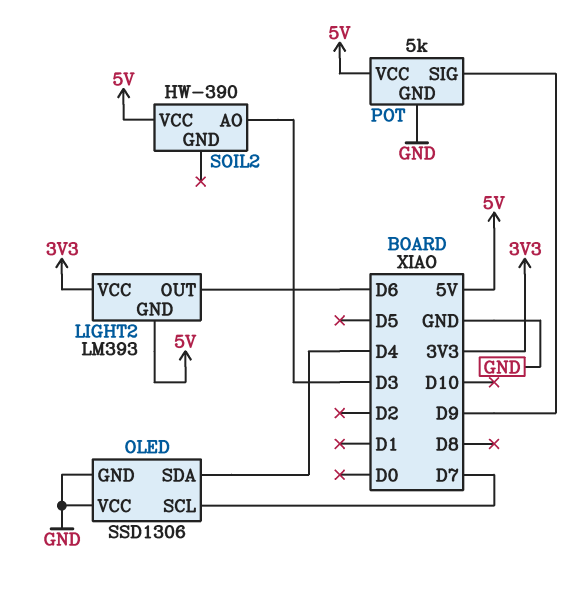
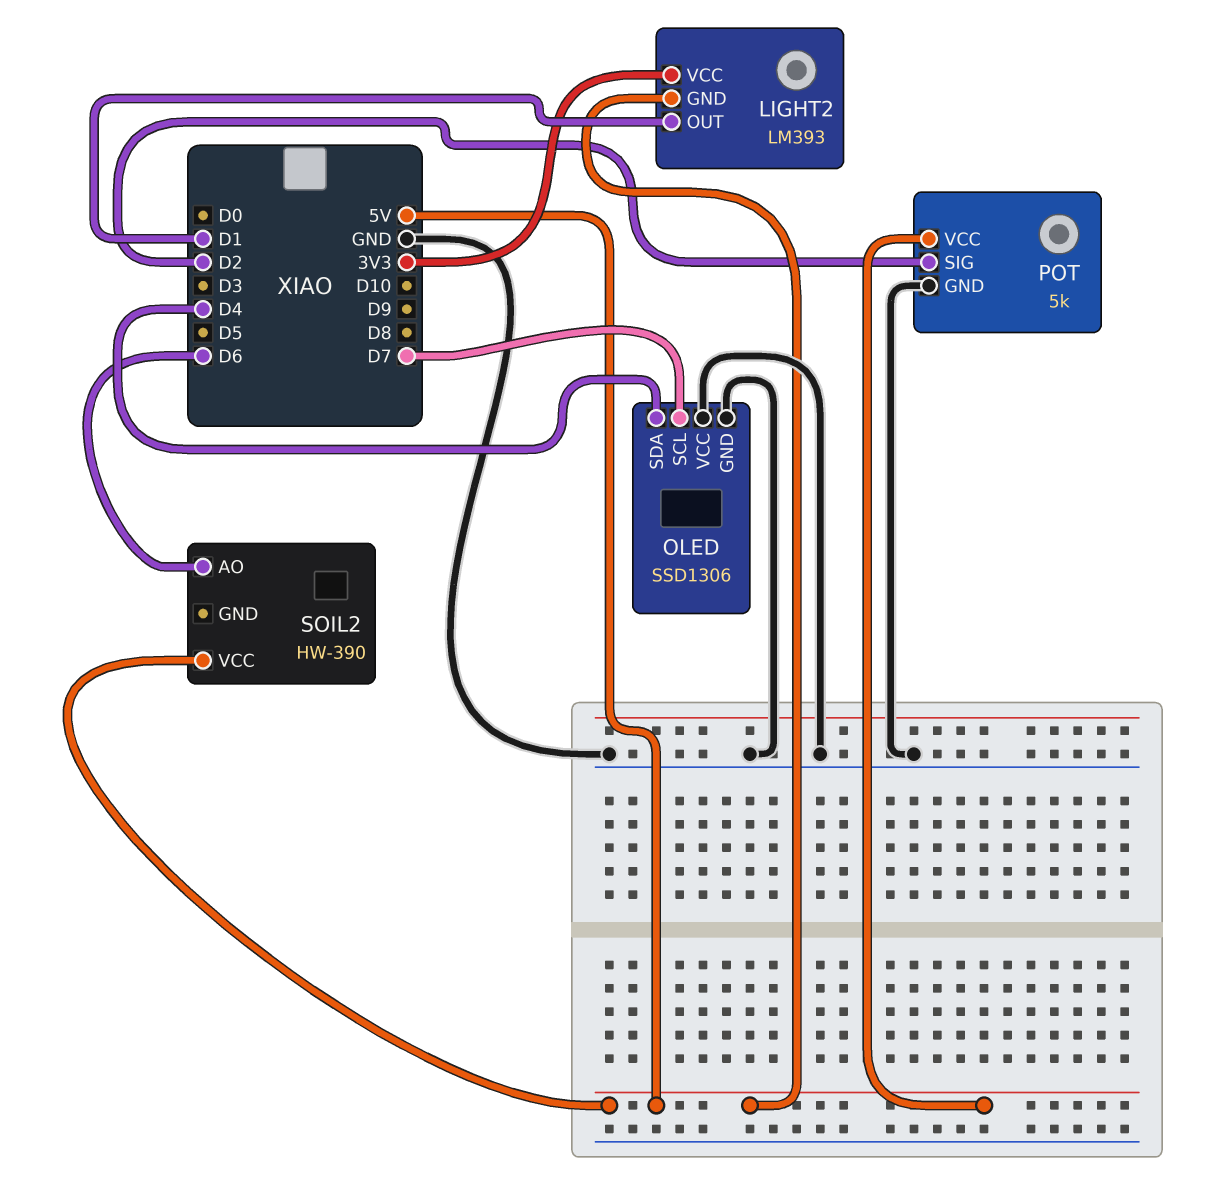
LIGHT2 pin OUT: D6 -> D1
POT pin SIG: D9 -> D2
SOIL2 pin AO: D3 -> D6

